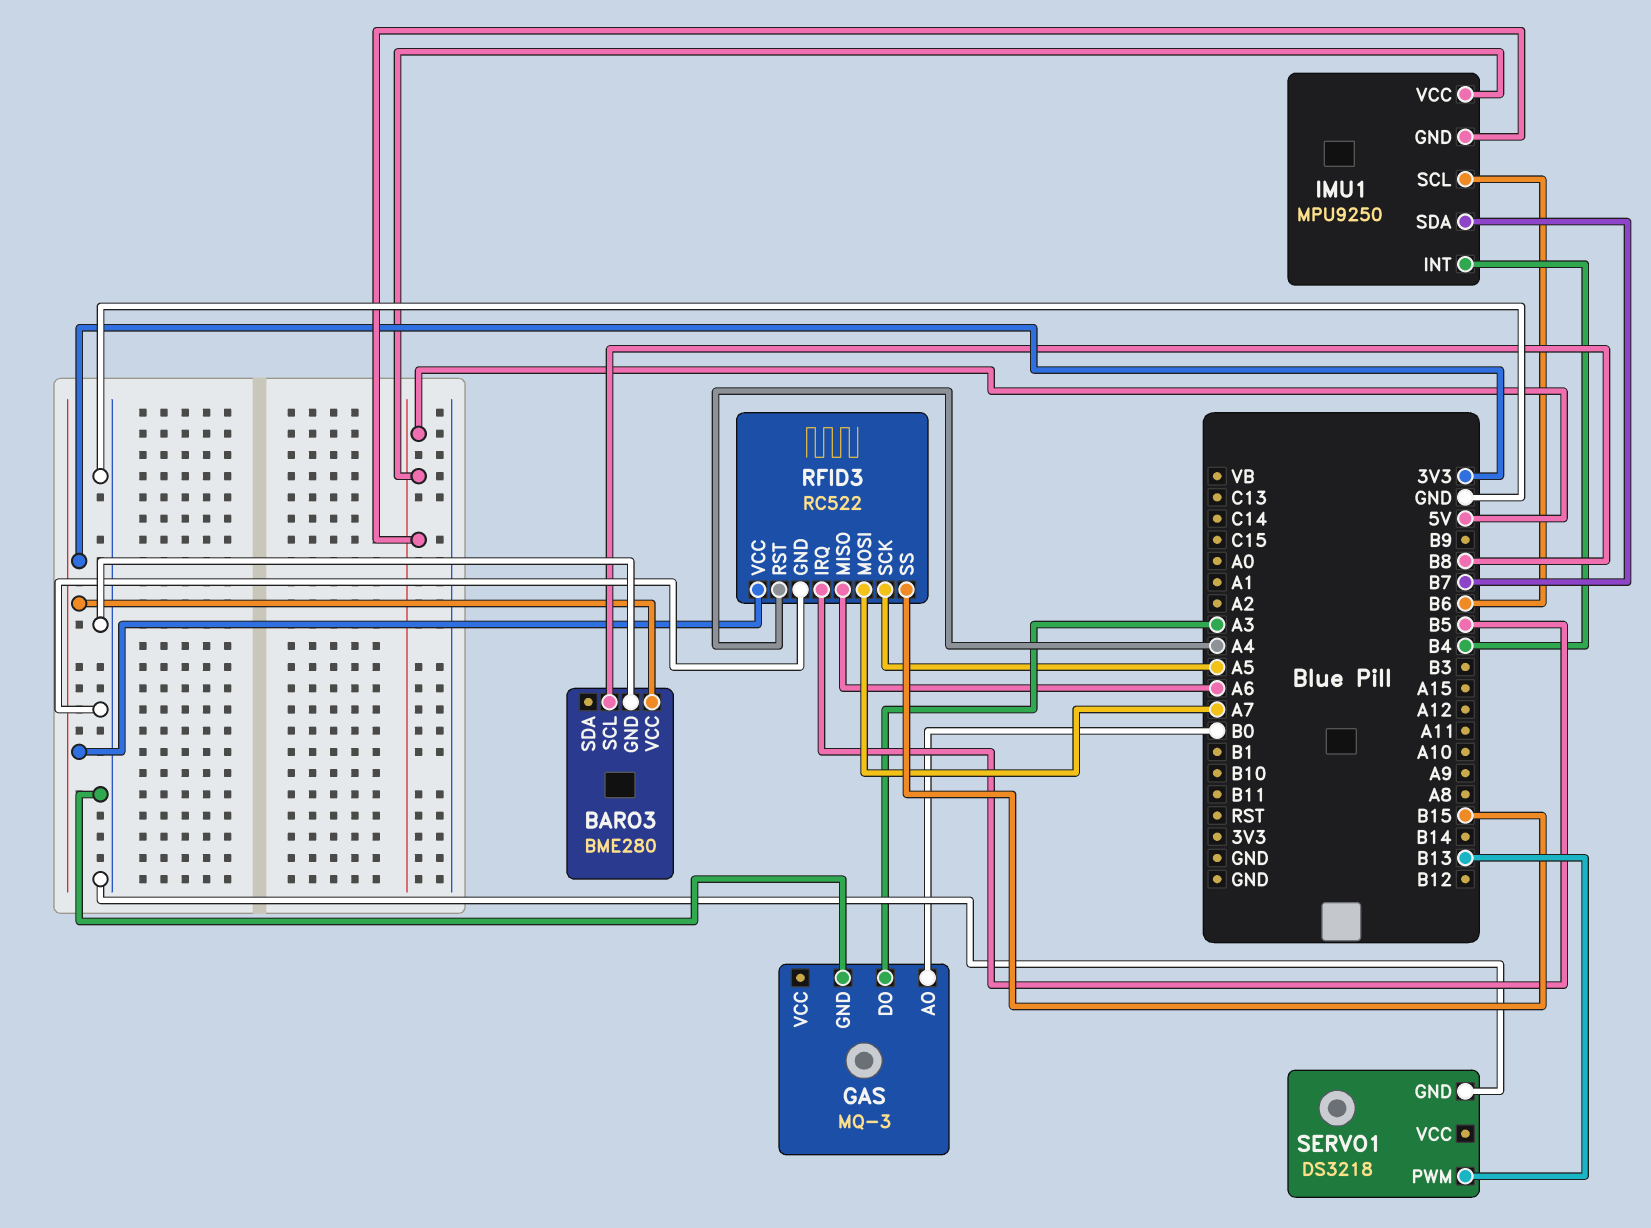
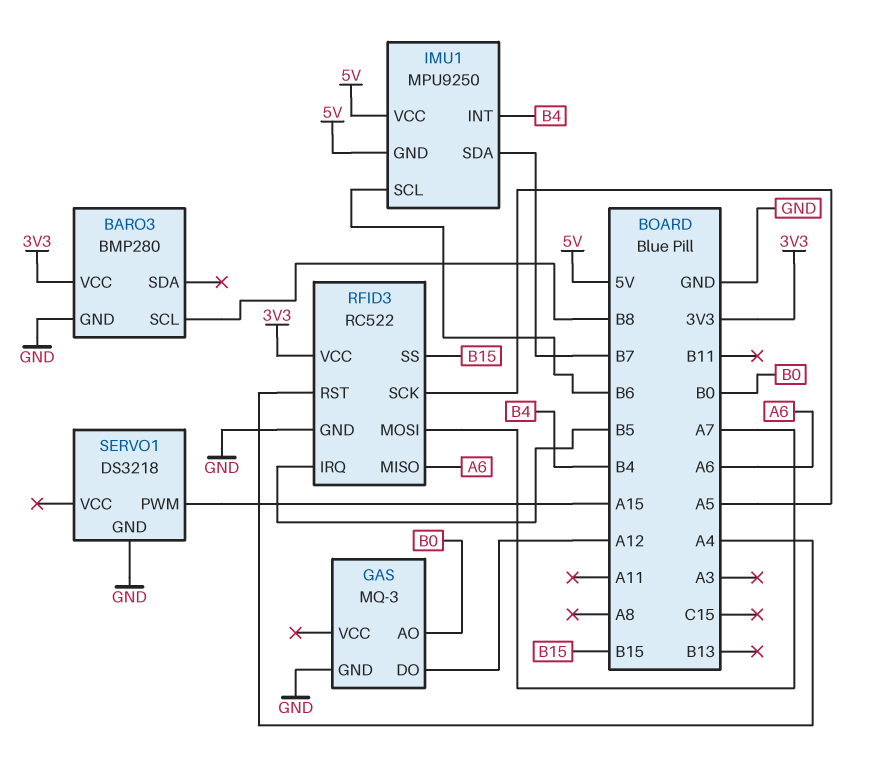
BARO3: BME280 -> BMP280
GAS pin DO: A3 -> A12
SERVO1 pin PWM: B13 -> A15

